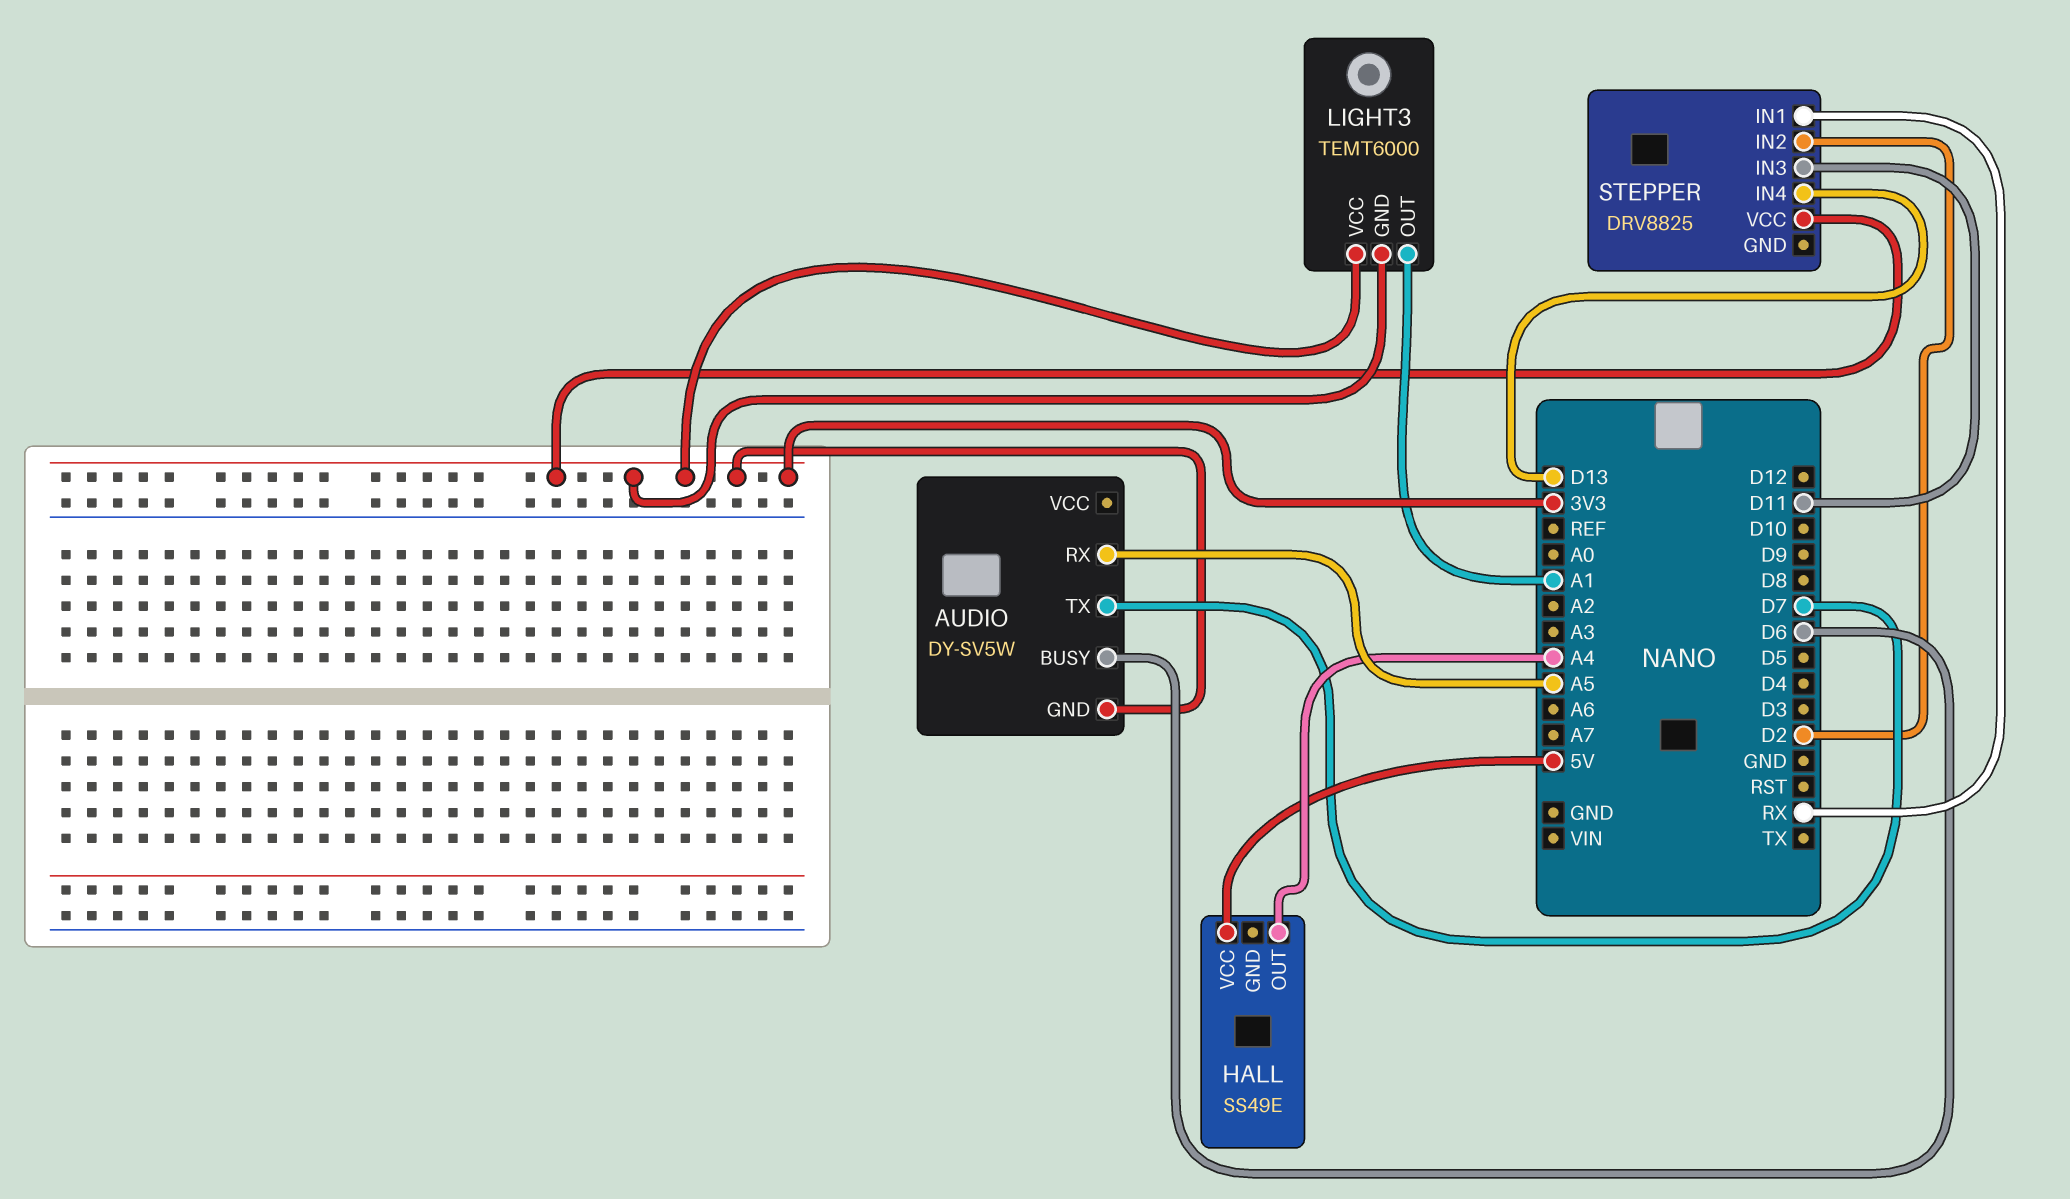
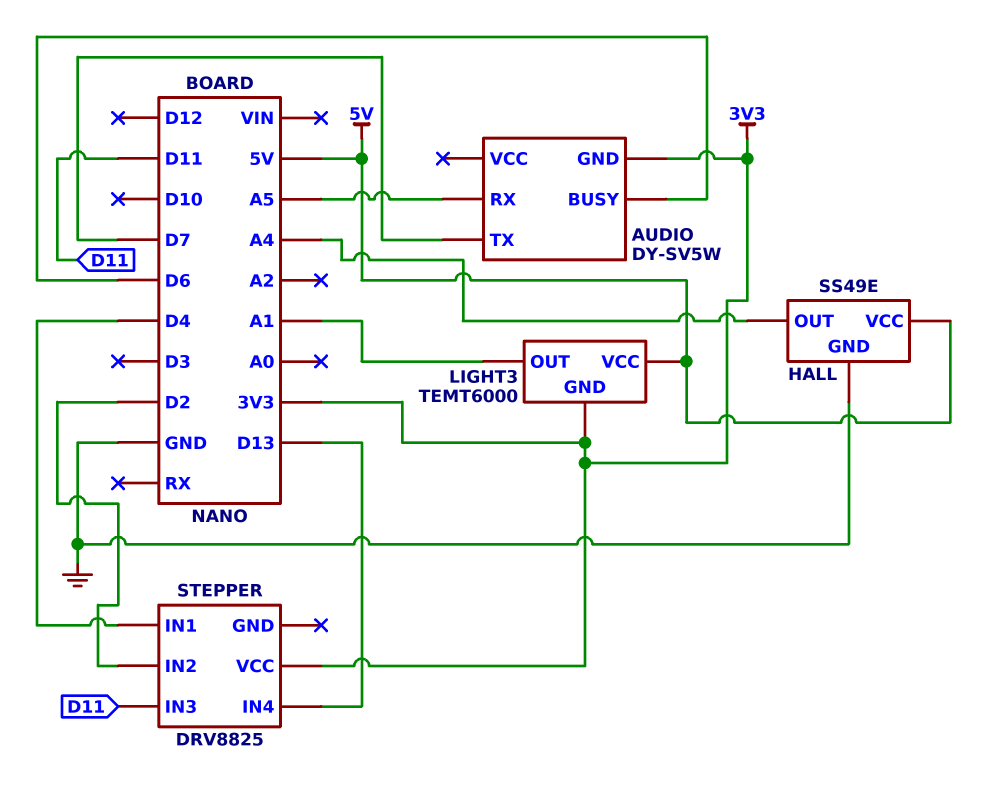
HALL pin GND: none -> GND
LIGHT3 pin VCC: 3V3 -> 5V
STEPPER pin IN1: RX -> D4

